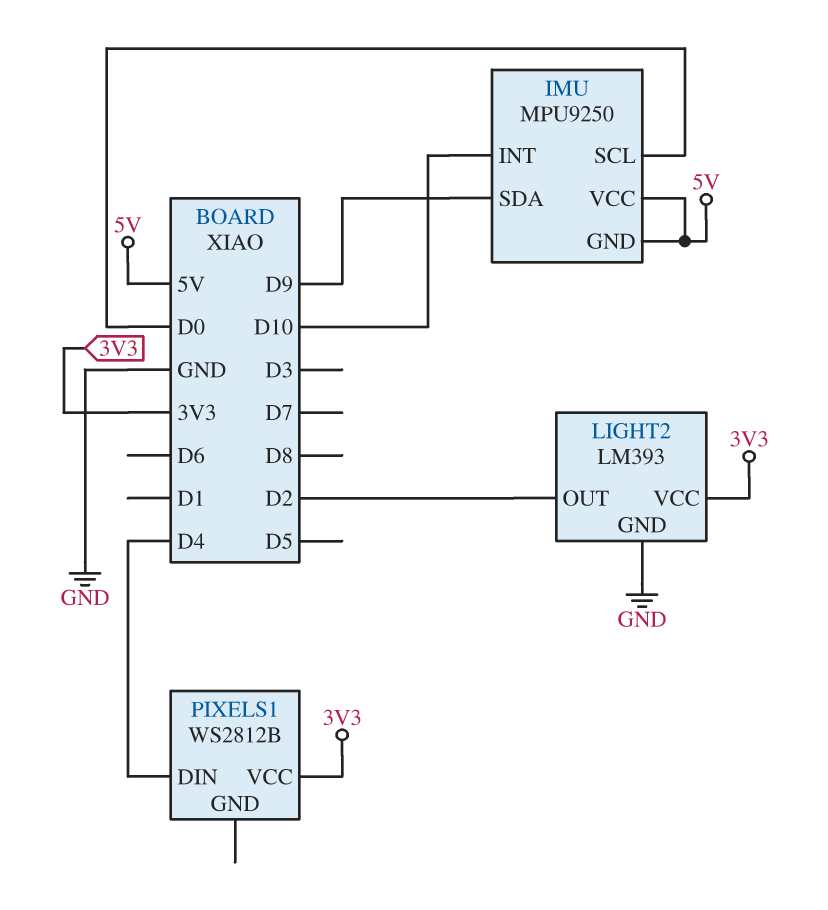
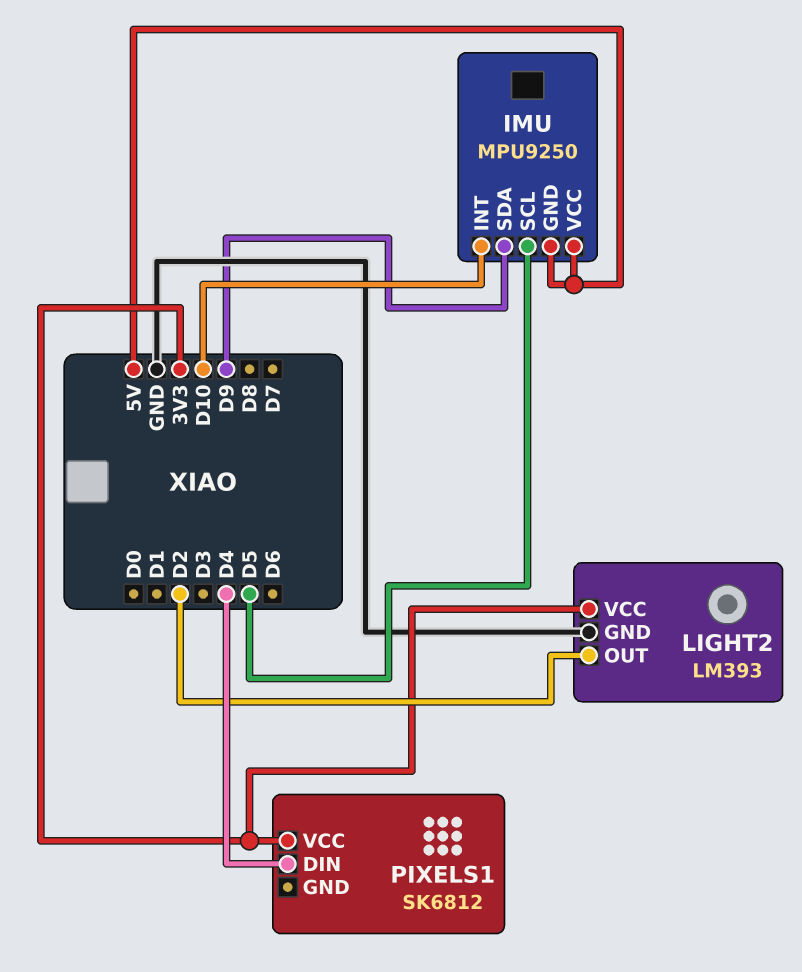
IMU pin SCL: D0 -> D5
PIXELS1: WS2812B -> SK6812

